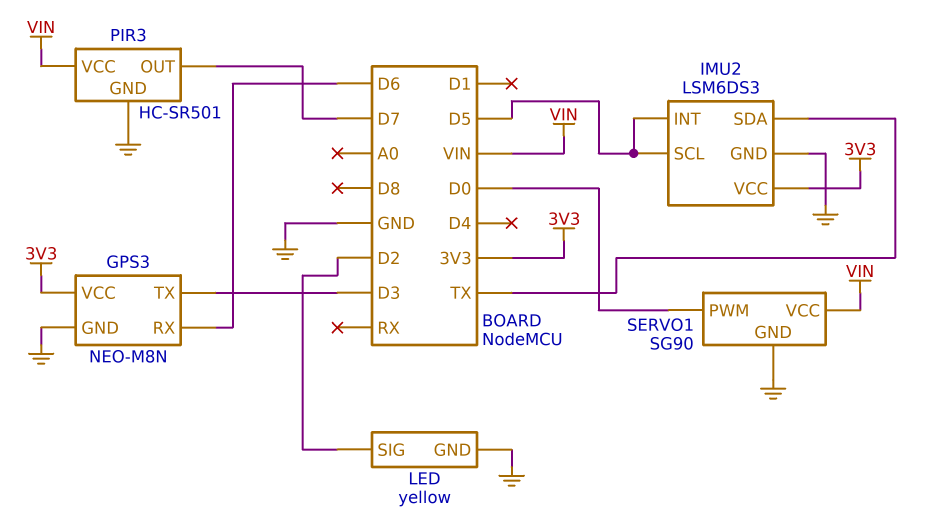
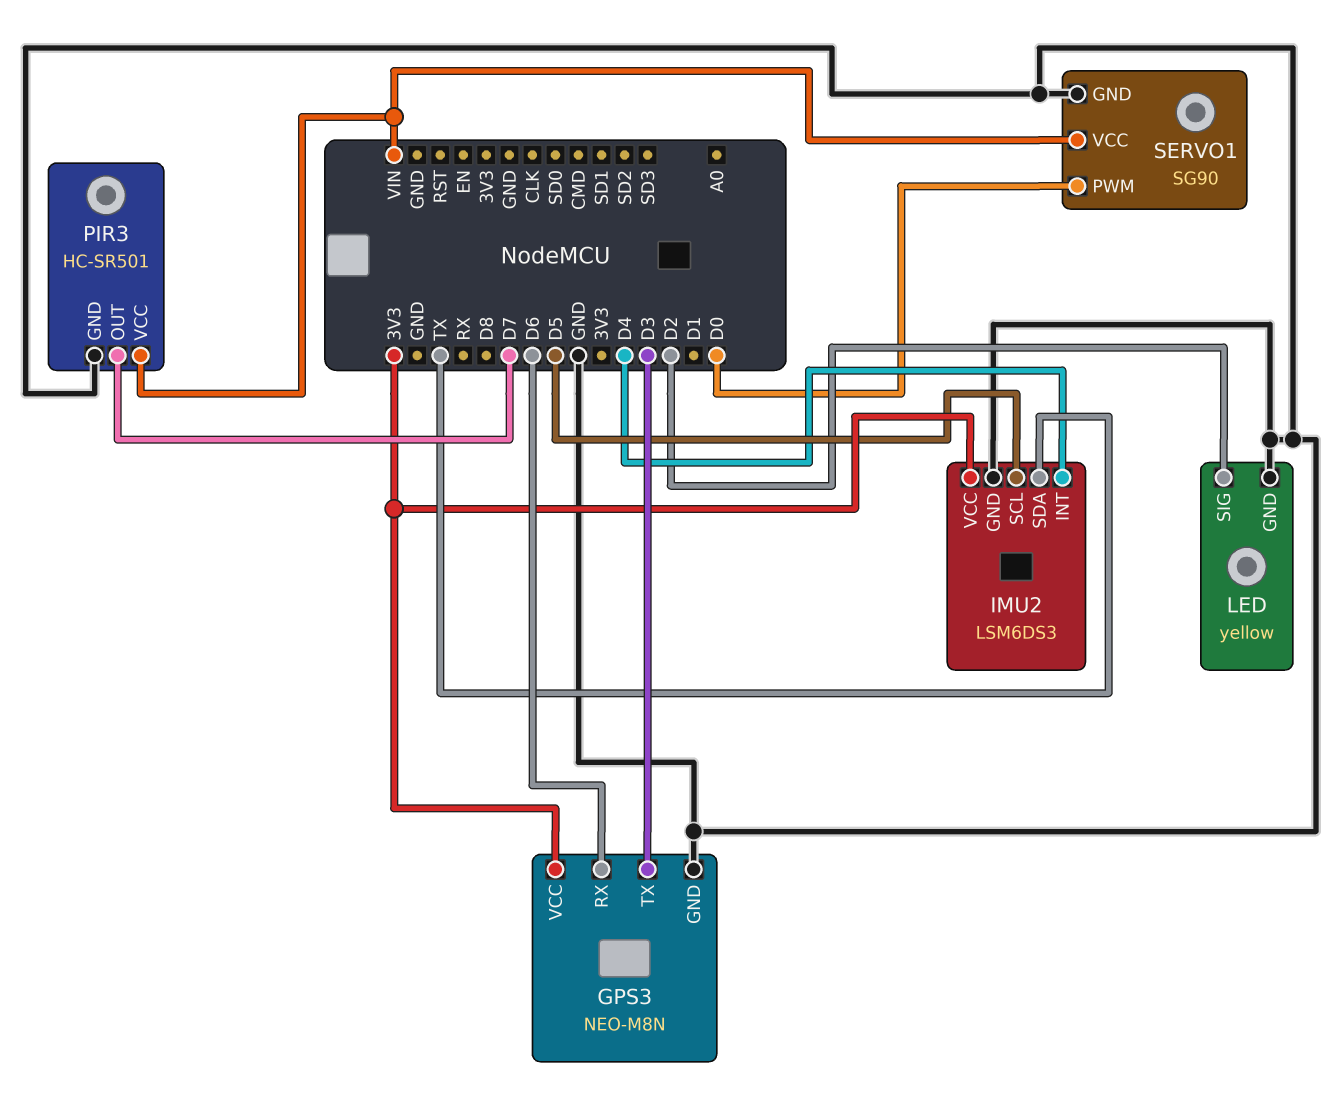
IMU2 pin INT: D5 -> D4

